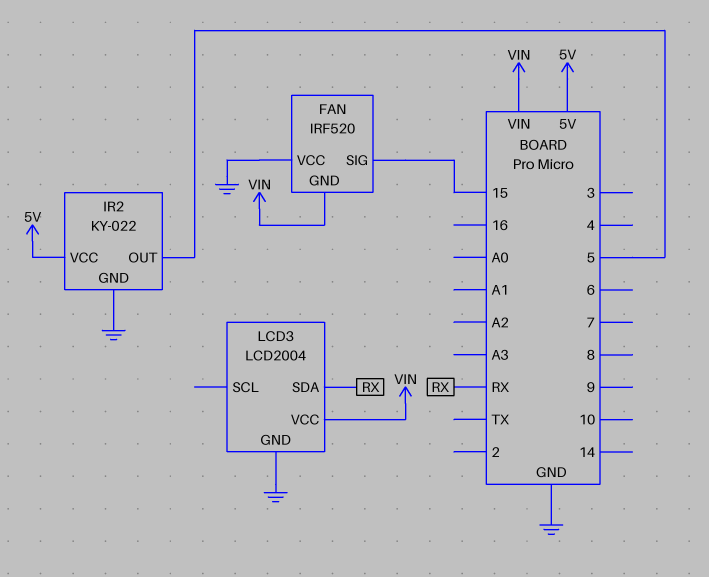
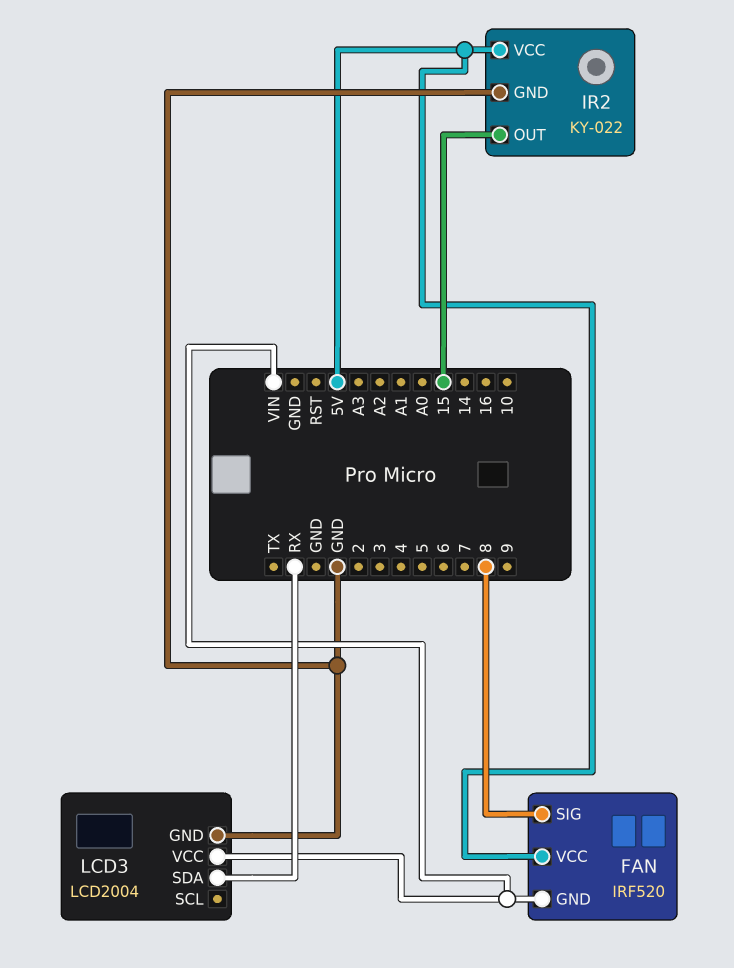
FAN pin SIG: 15 -> 8
FAN pin VCC: GND -> 5V
IR2 pin OUT: 5 -> 15

